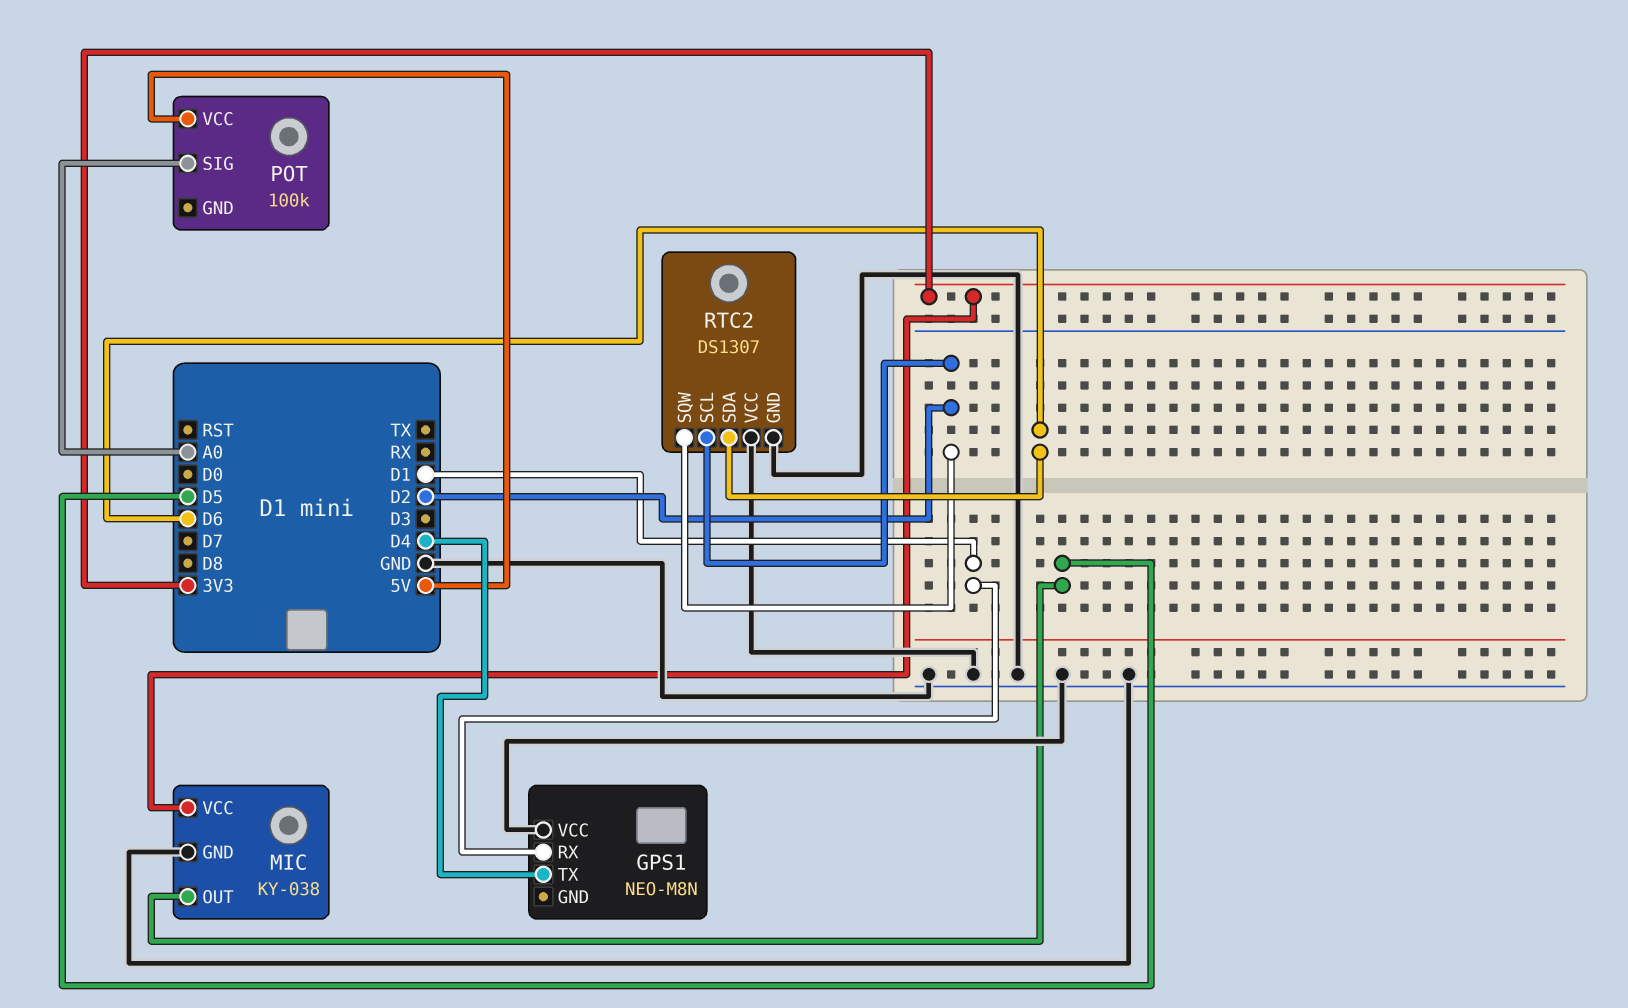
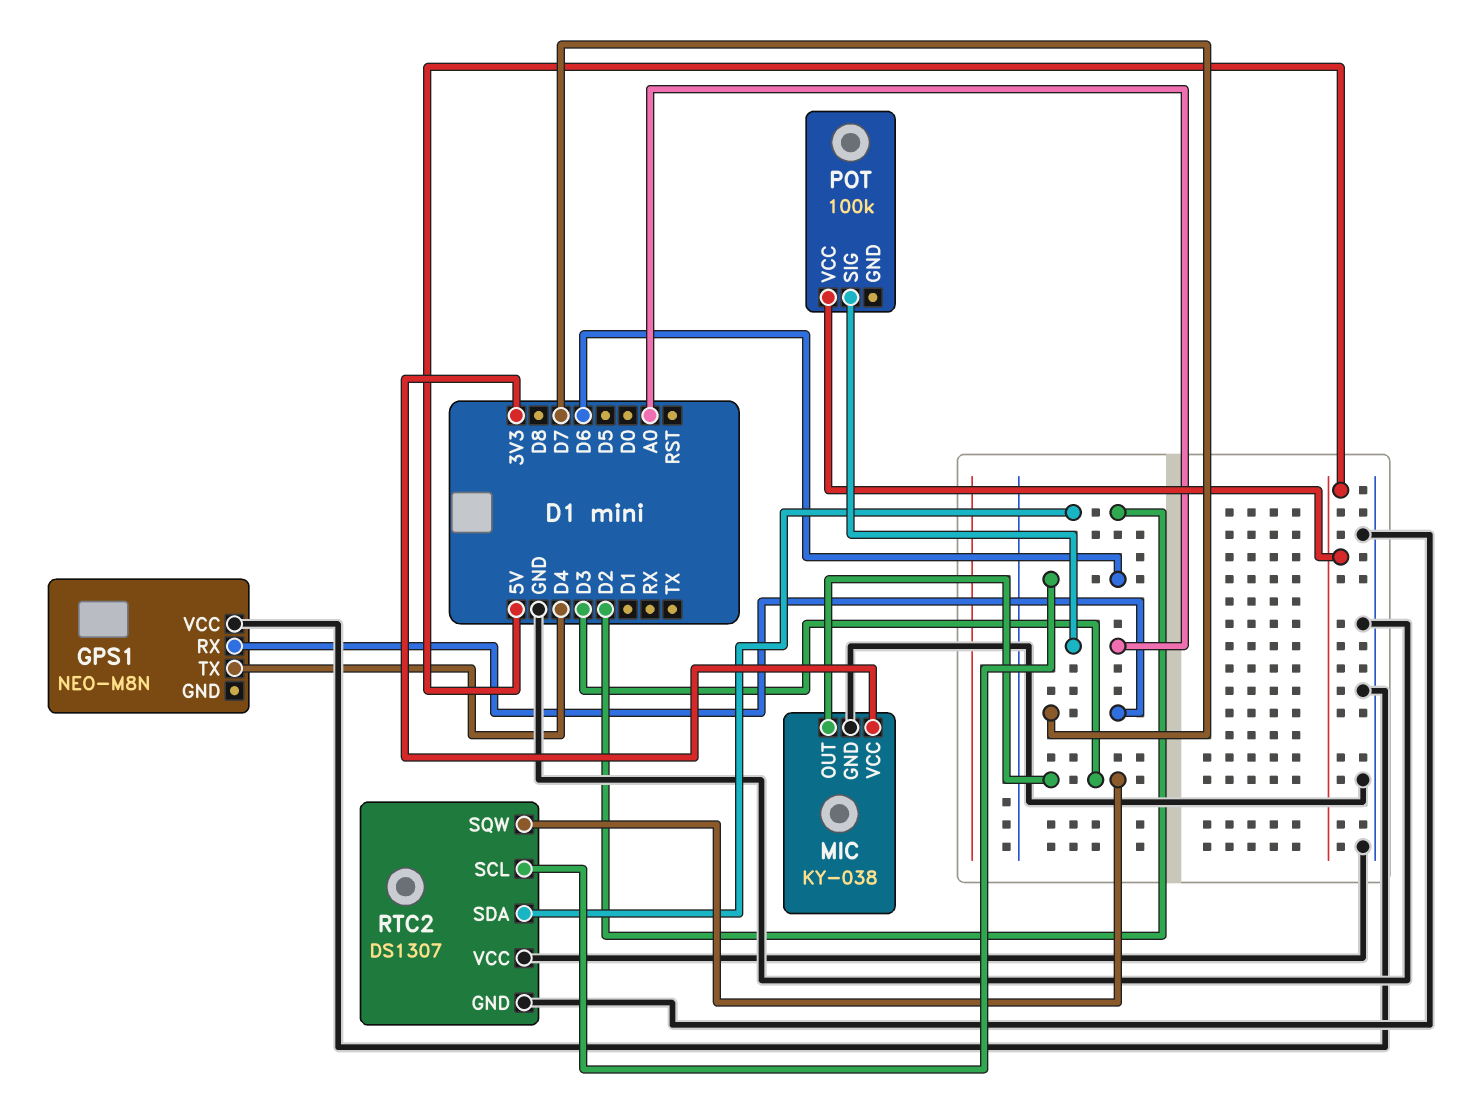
GPS1 pin RX: D1 -> D7
MIC pin OUT: D5 -> D3
RTC2 pin SCL: D2 -> D6
RTC2 pin SDA: D6 -> D2
RTC2 pin SQW: D2 -> D3

